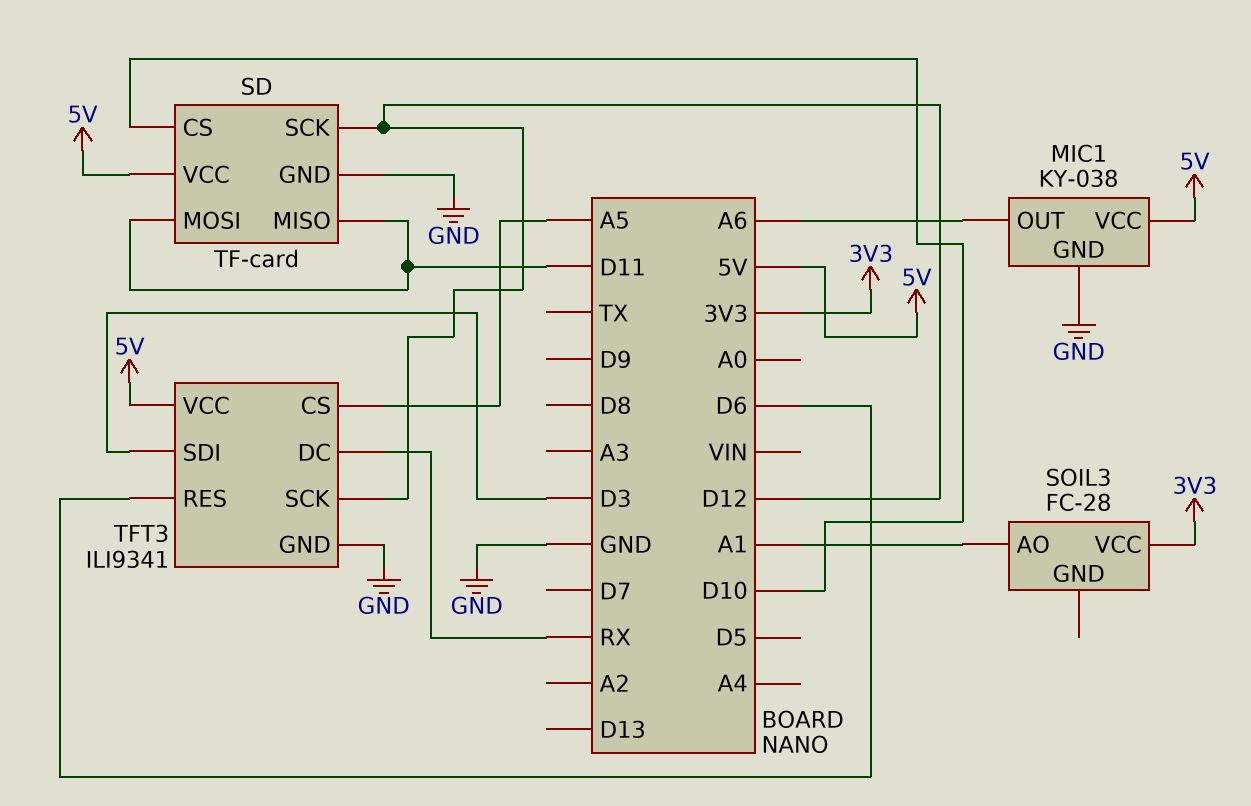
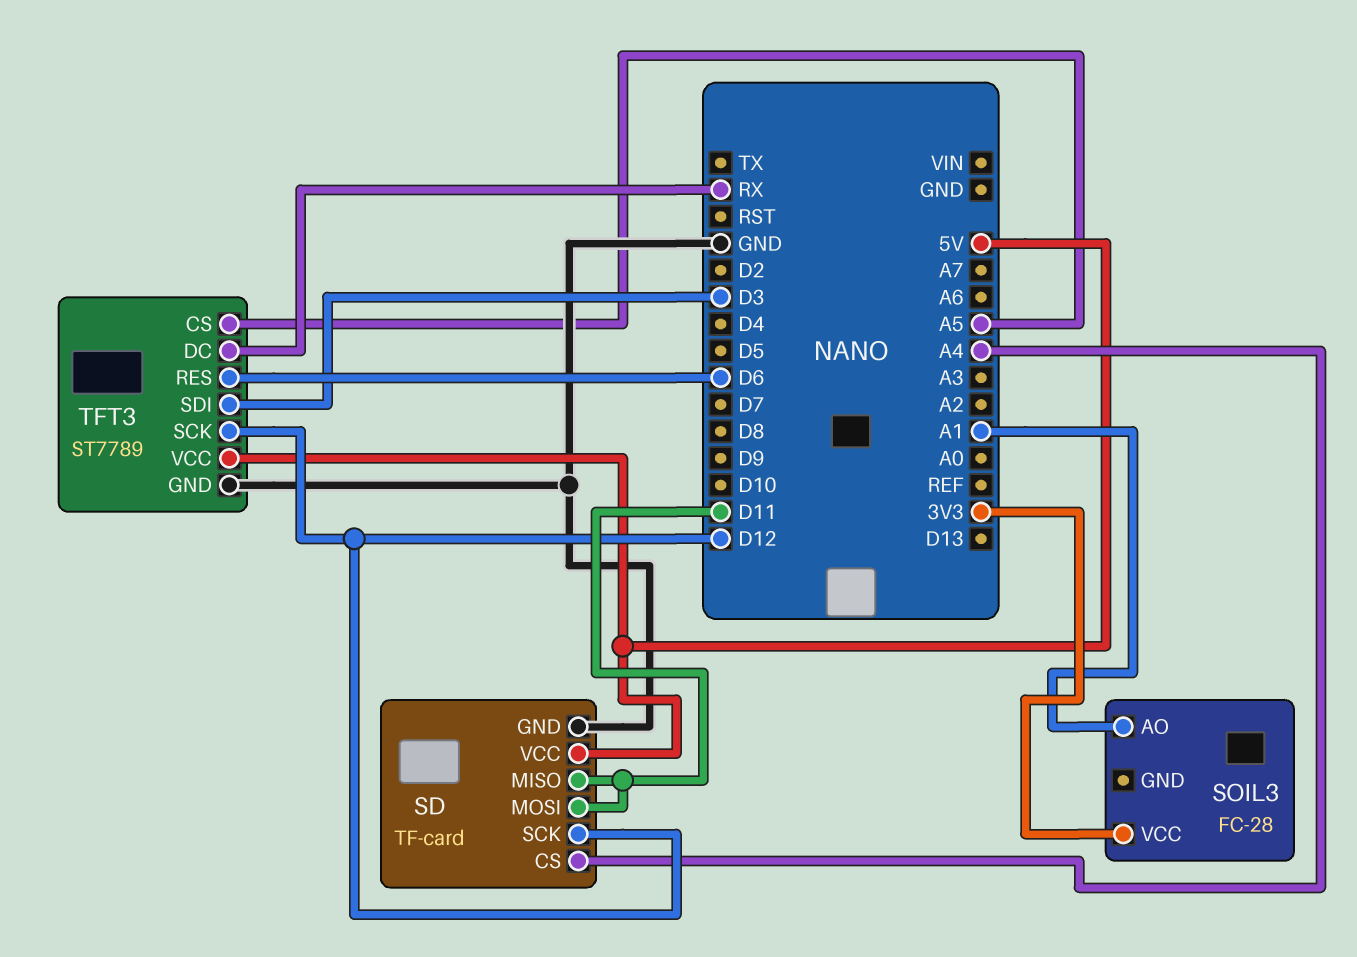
MIC1: KY-038 -> none
MIC1 pin GND: GND -> none
MIC1 pin OUT: A6 -> none
MIC1 pin VCC: 5V -> none
SD pin CS: D10 -> A4
TFT3: ILI9341 -> ST7789

